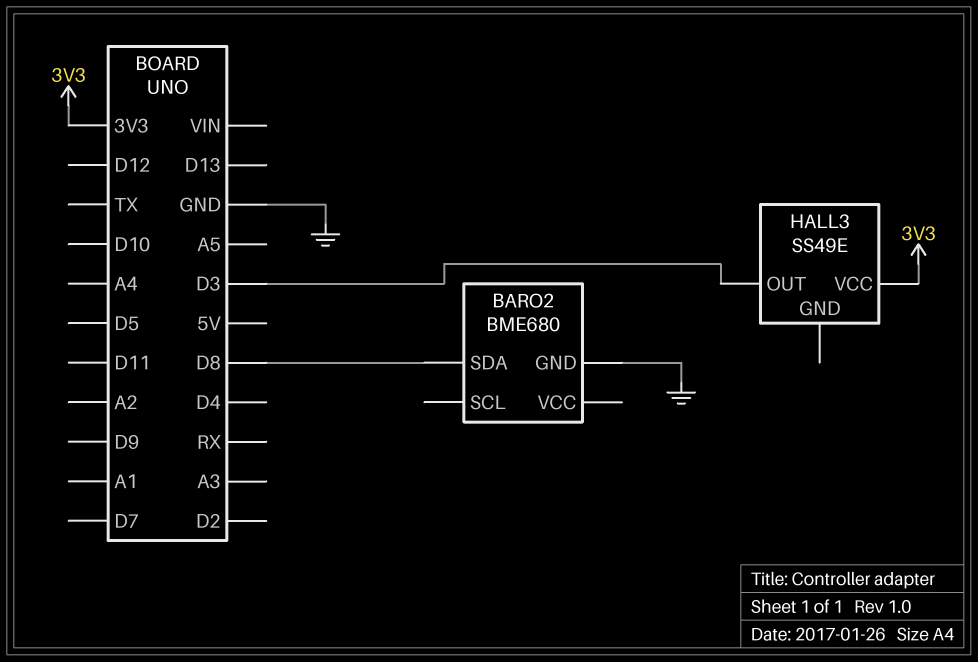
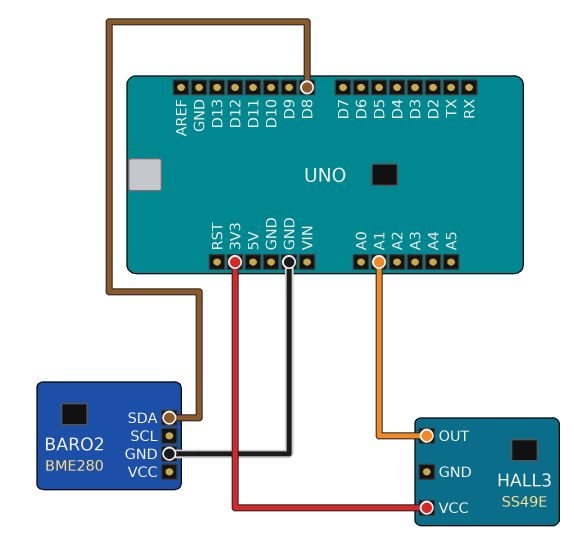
BARO2: BME680 -> BME280
HALL3 pin OUT: D3 -> A1

